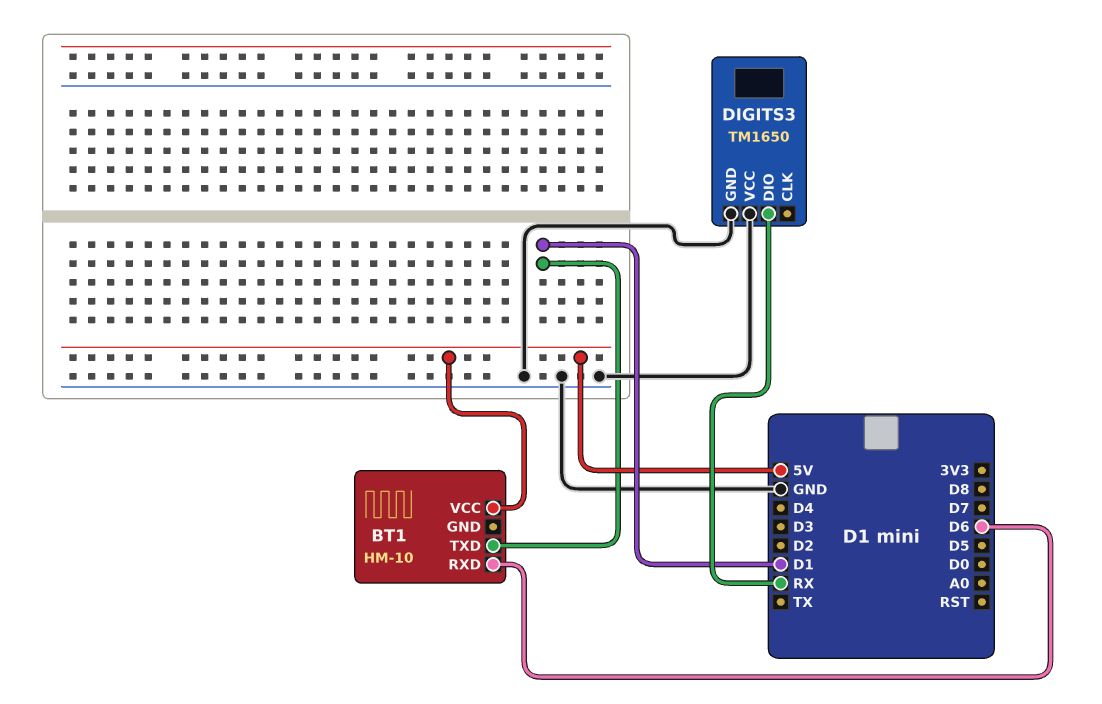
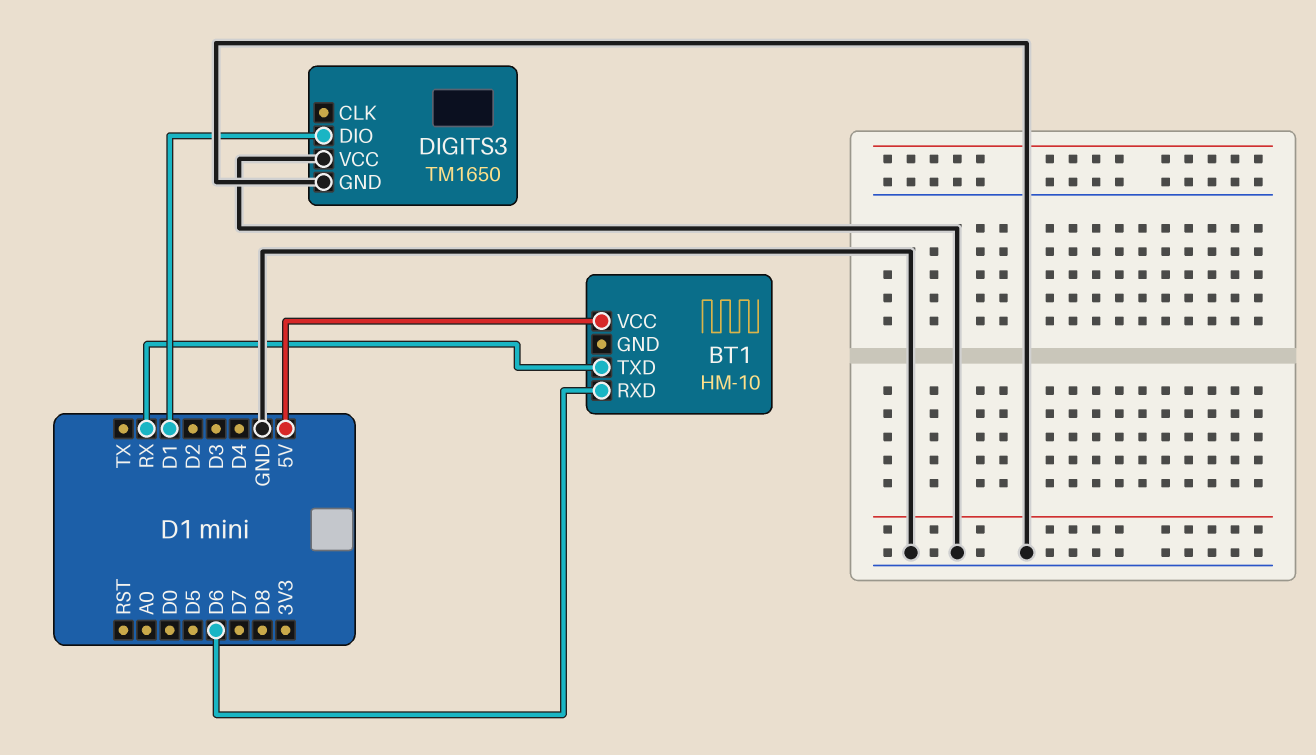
BT1 pin TXD: D1 -> RX
DIGITS3 pin DIO: RX -> D1

